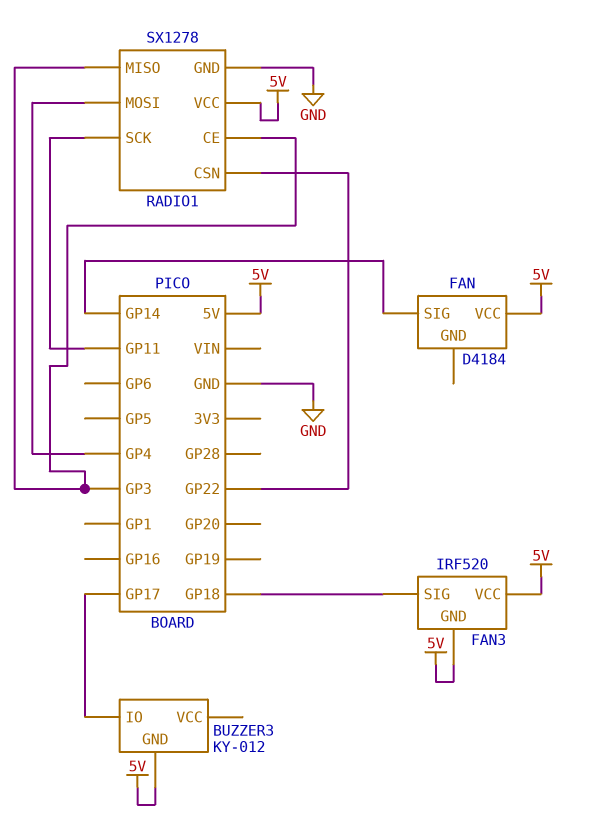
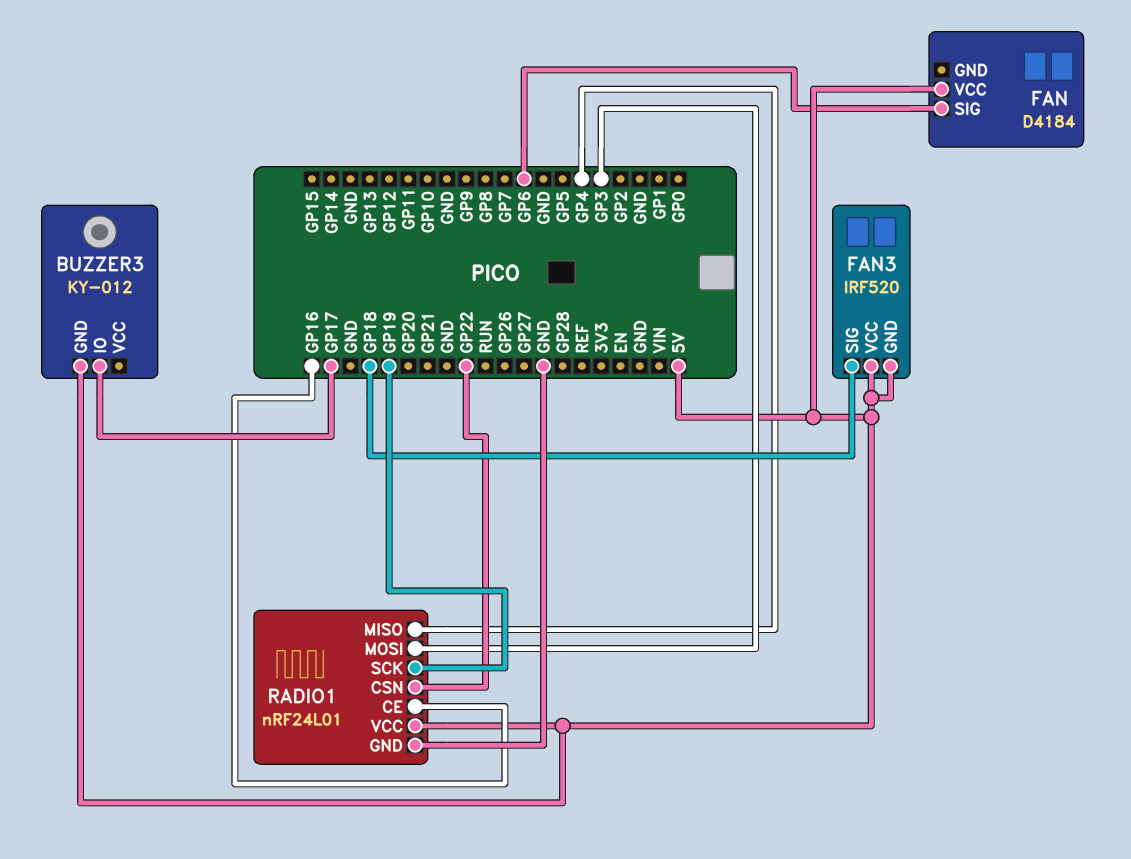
FAN pin SIG: GP14 -> GP6
RADIO1: SX1278 -> nRF24L01
RADIO1 pin CE: GP3 -> GP16
RADIO1 pin MISO: GP3 -> GP4
RADIO1 pin MOSI: GP4 -> GP3
RADIO1 pin SCK: GP11 -> GP19

